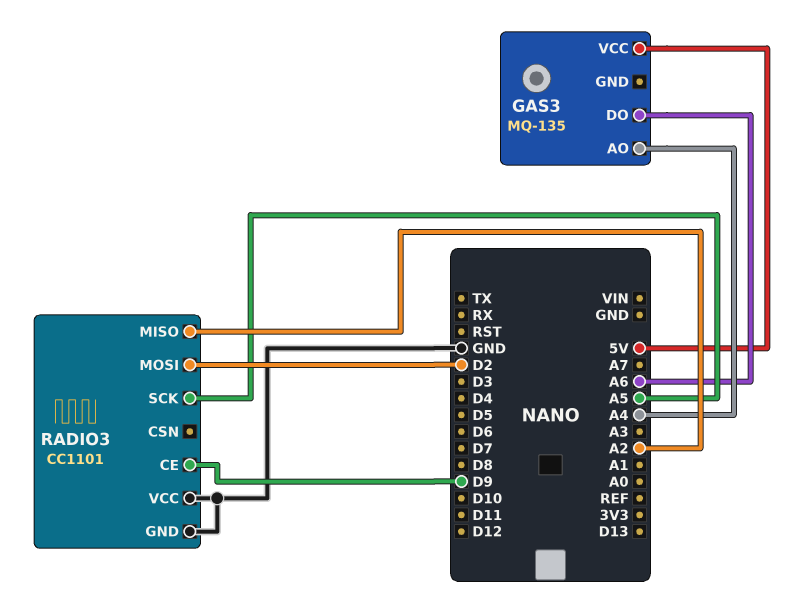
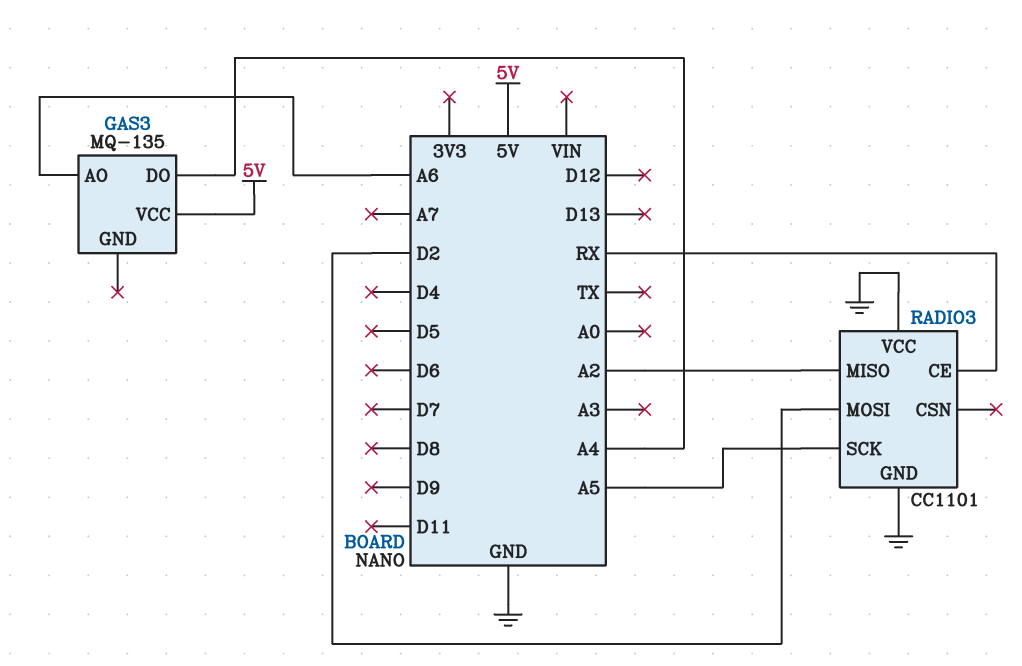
GAS3 pin AO: A4 -> A6
GAS3 pin DO: A6 -> A4
RADIO3 pin CE: D9 -> RX

